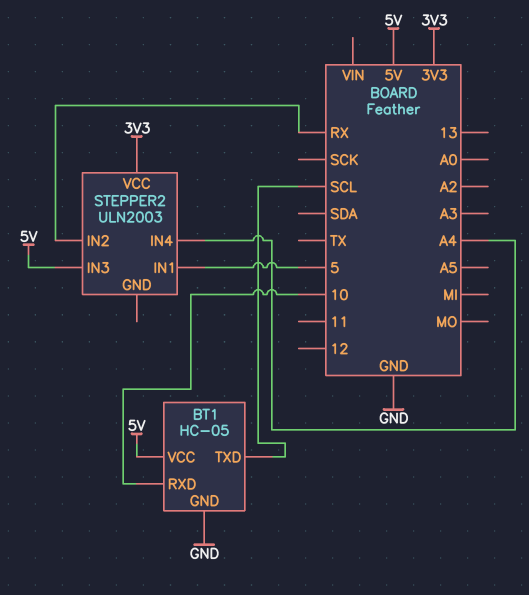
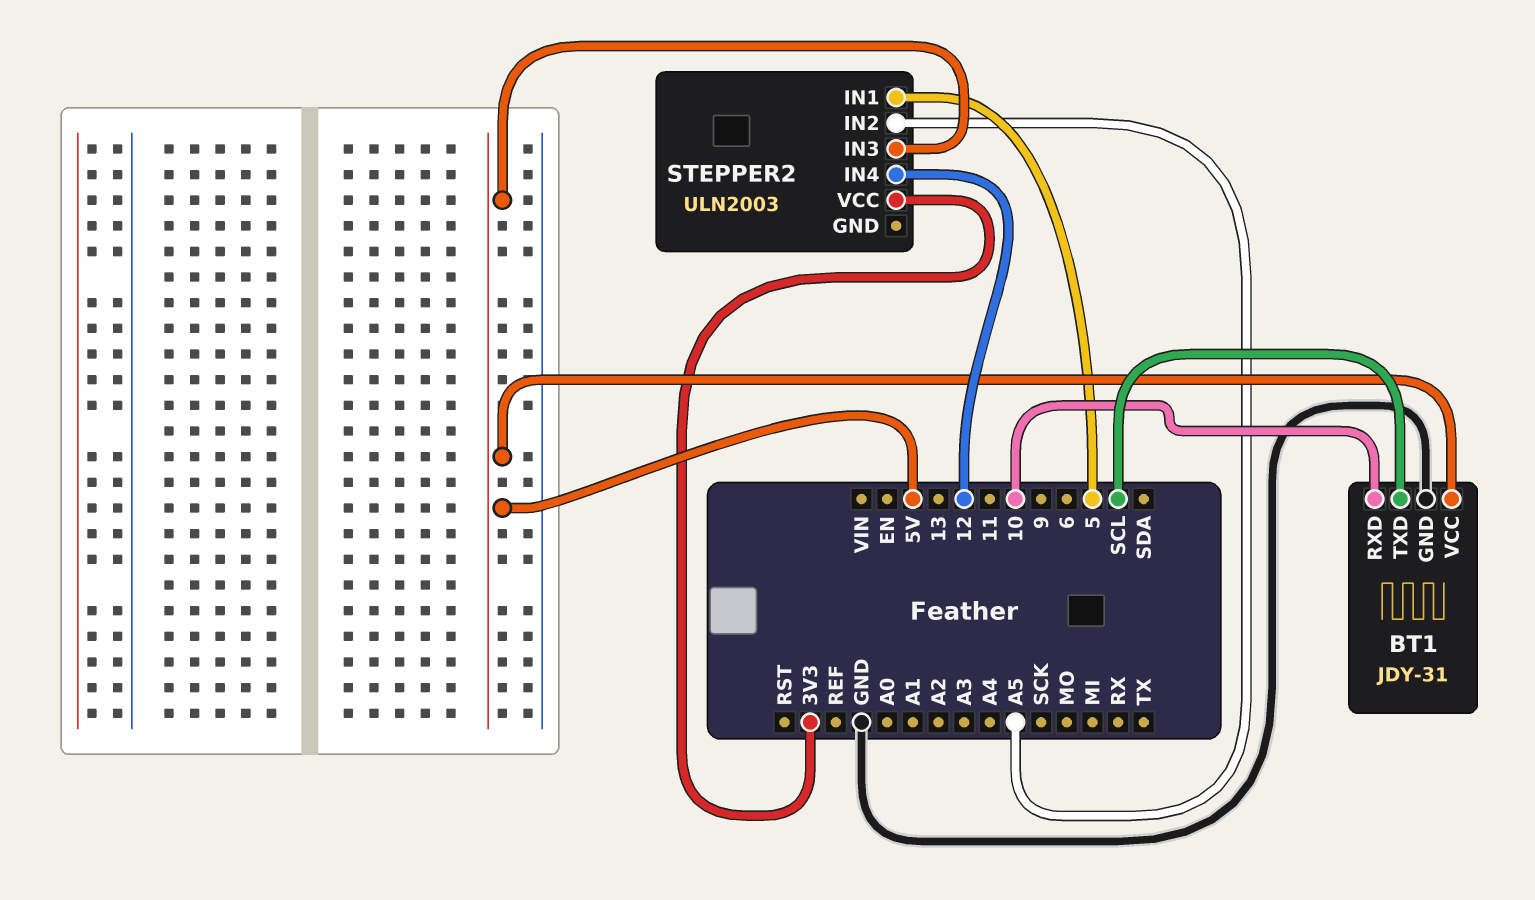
BT1: HC-05 -> JDY-31
STEPPER2 pin IN2: RX -> A5
STEPPER2 pin IN4: A4 -> 12

